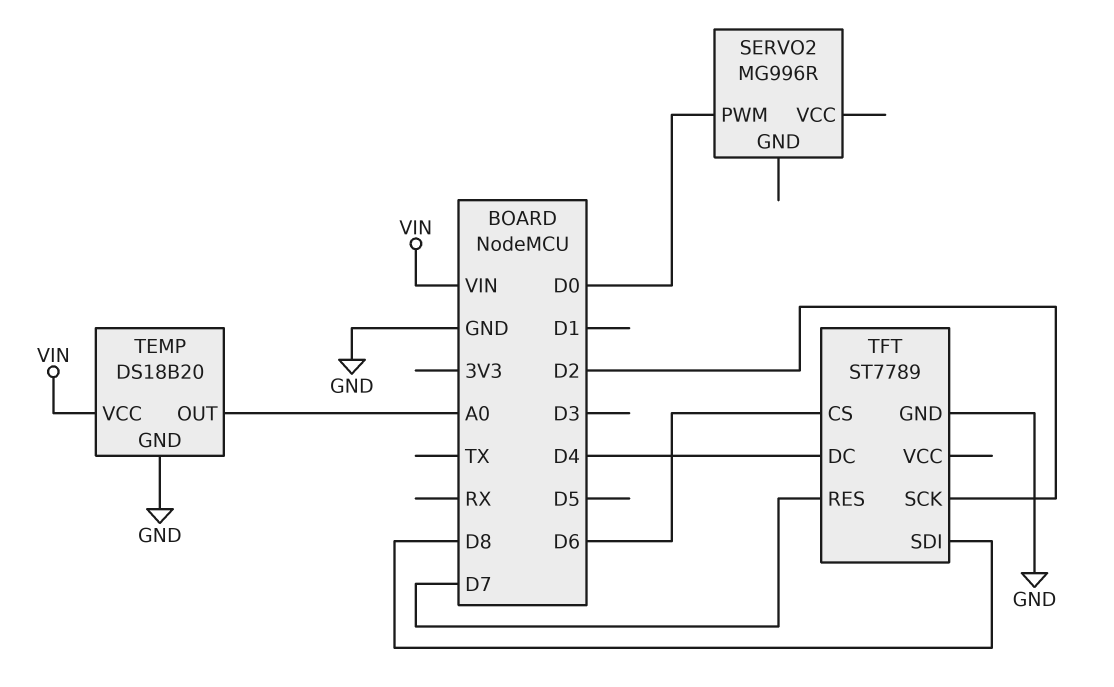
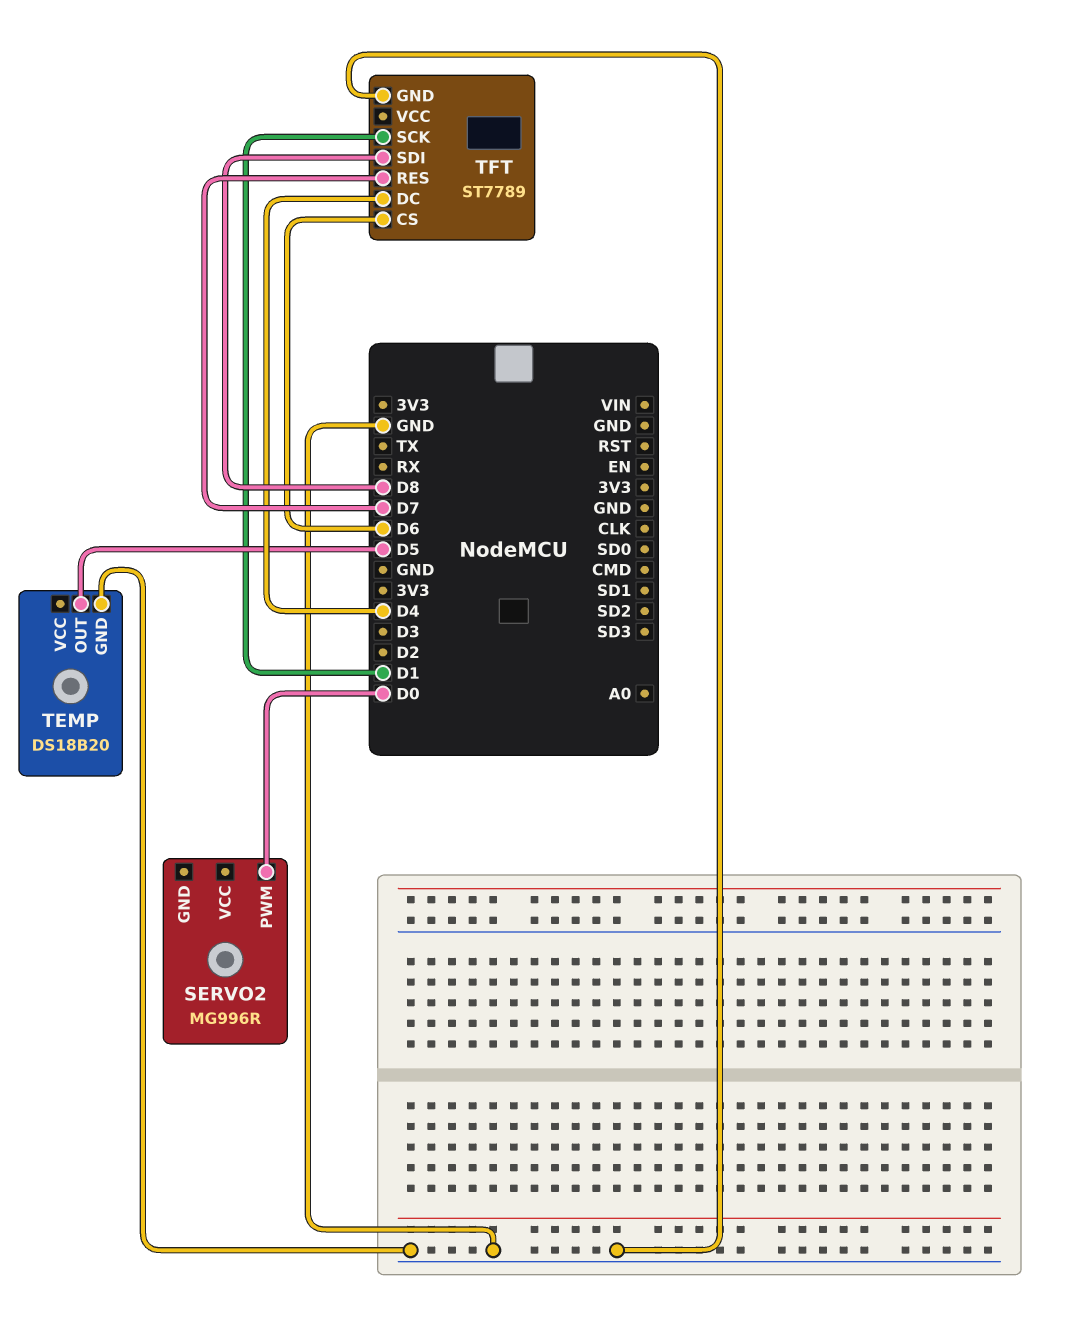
TEMP pin OUT: A0 -> D5
TEMP pin VCC: VIN -> none
TFT pin SCK: D2 -> D1

